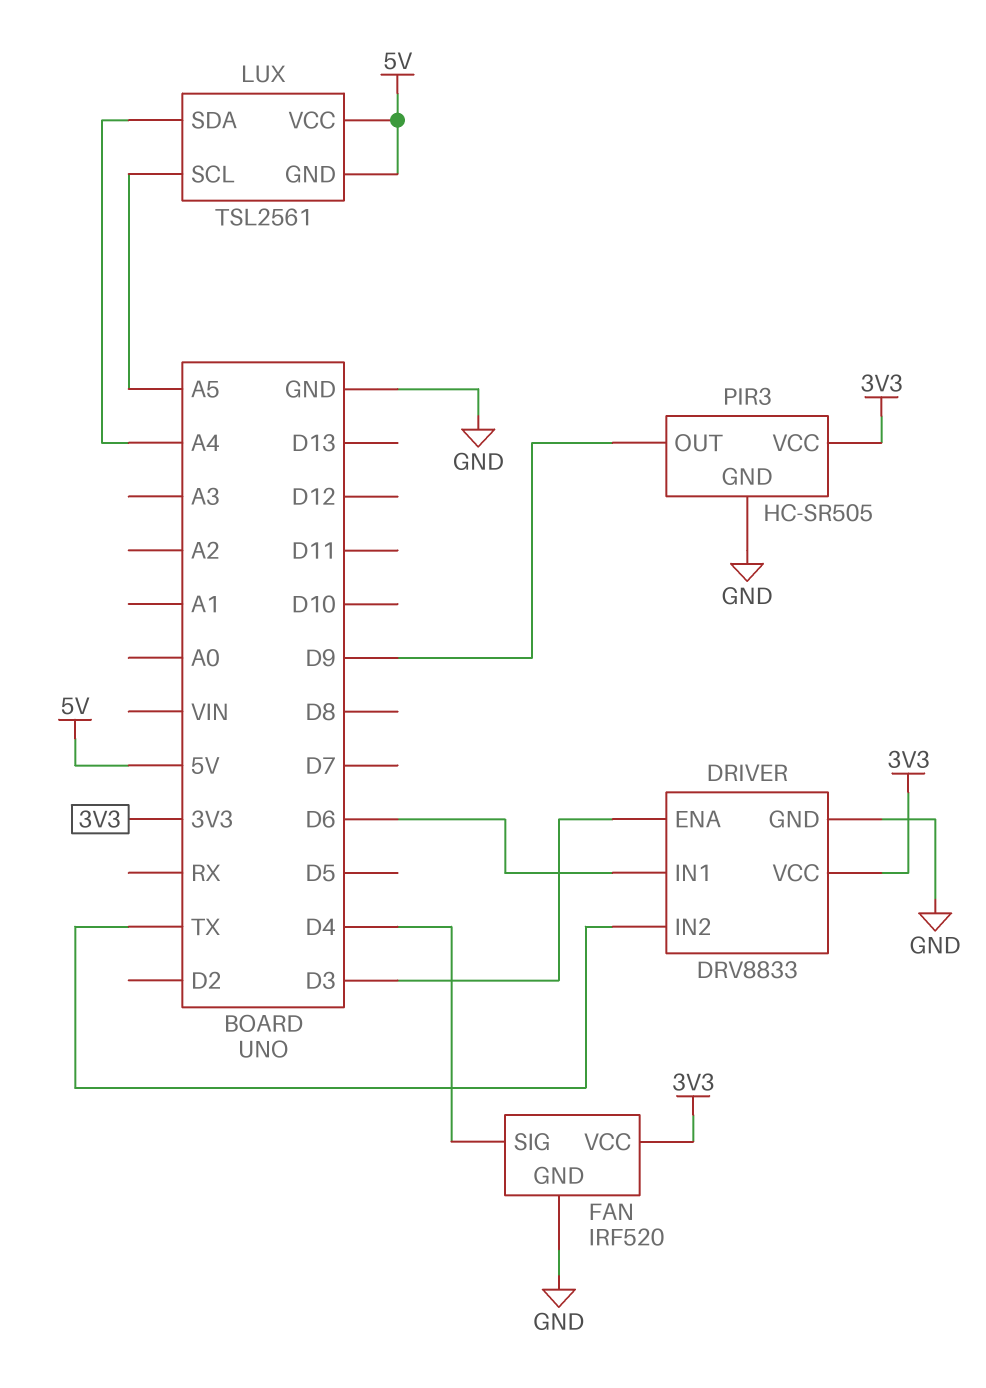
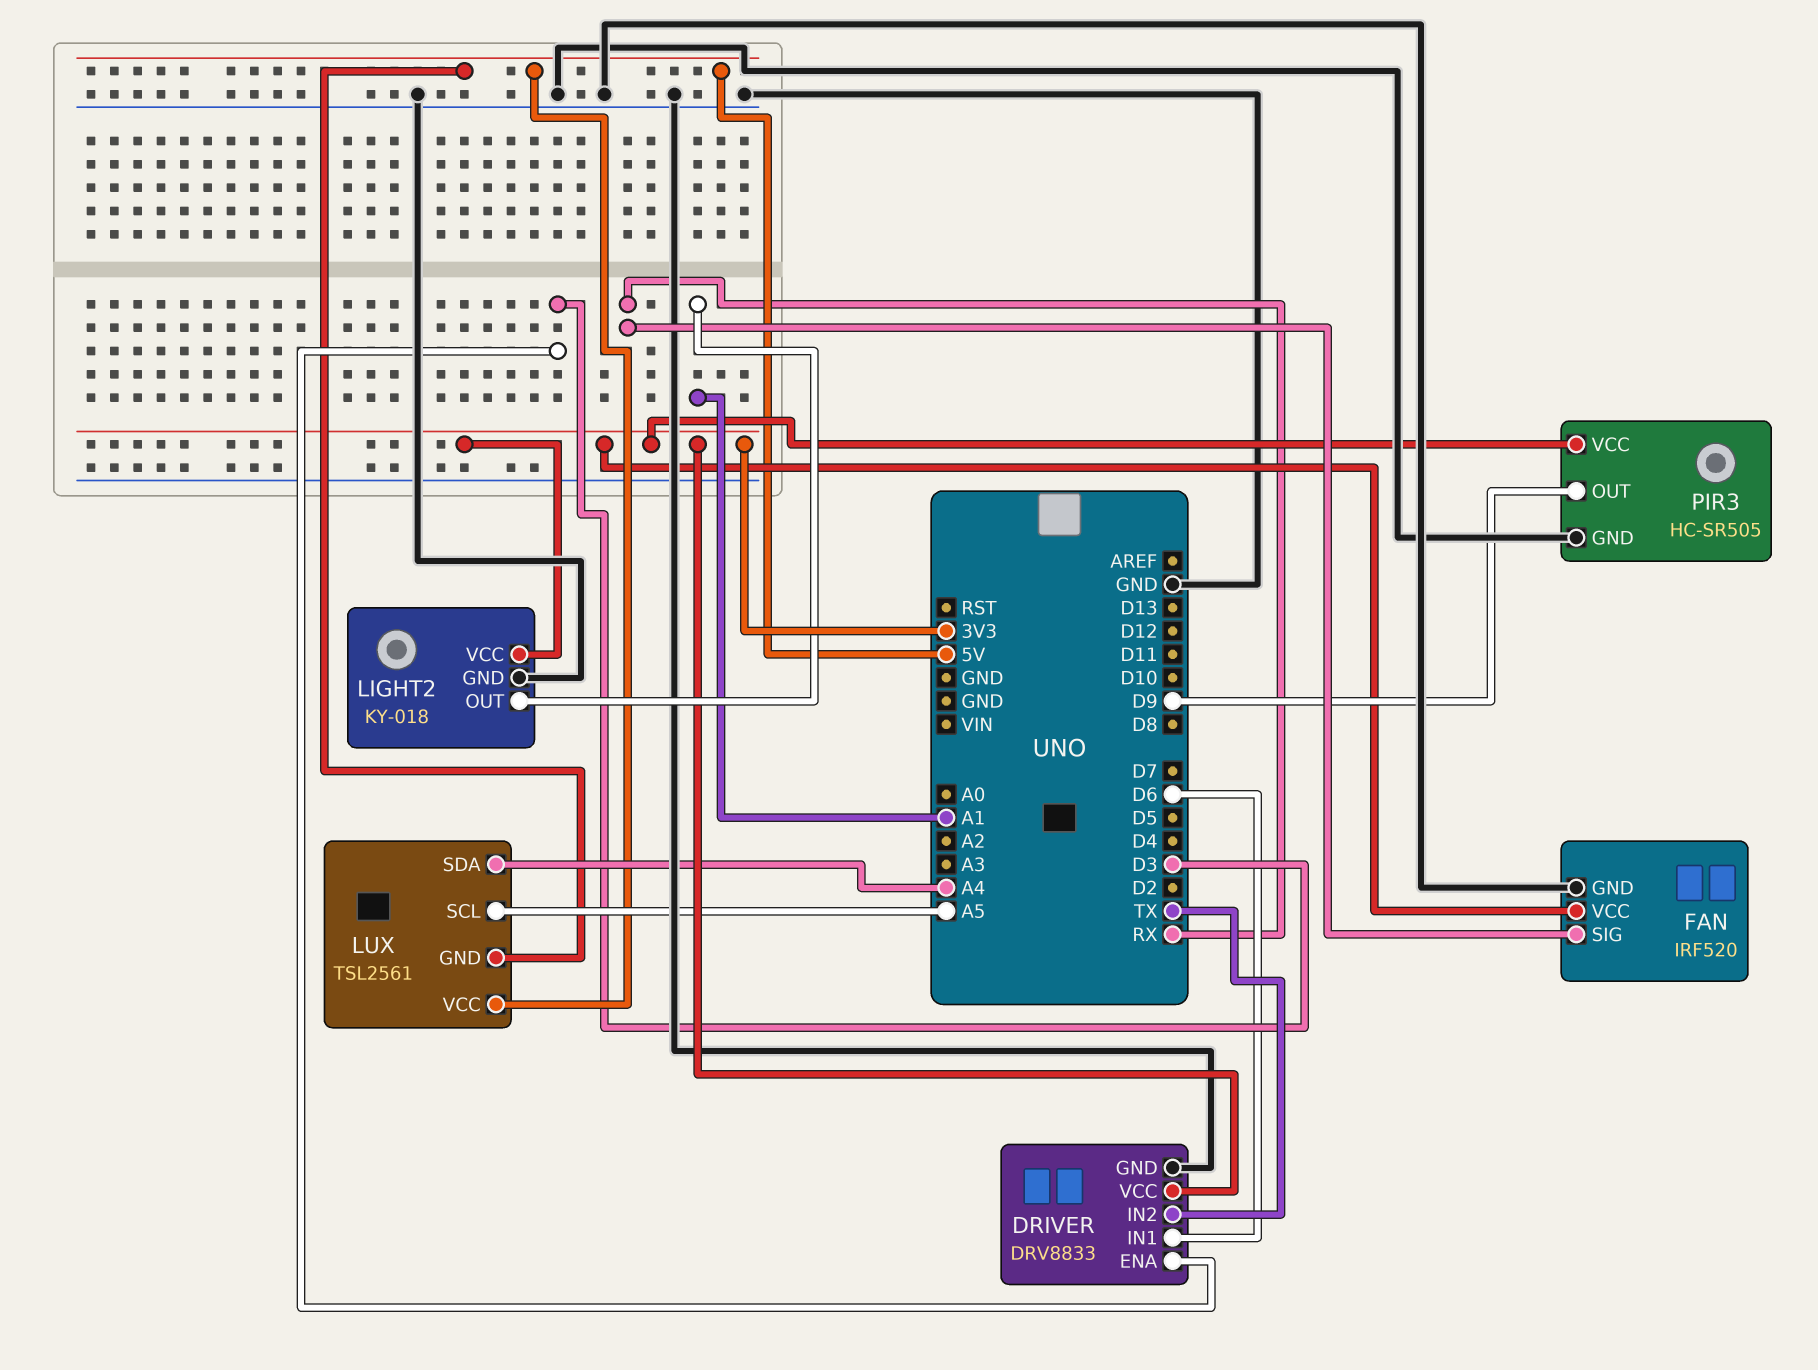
FAN pin SIG: D4 -> RX
LIGHT2: none -> KY-018
LIGHT2 pin GND: none -> GND
LIGHT2 pin OUT: none -> A1
LIGHT2 pin VCC: none -> 3V3

